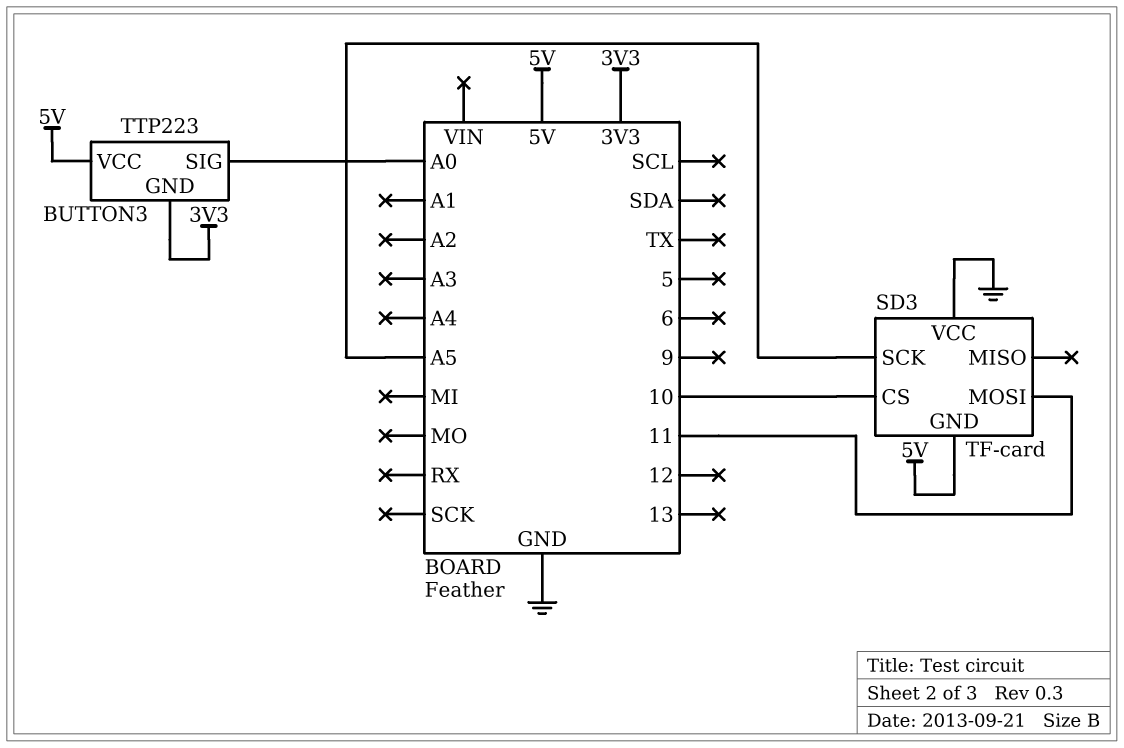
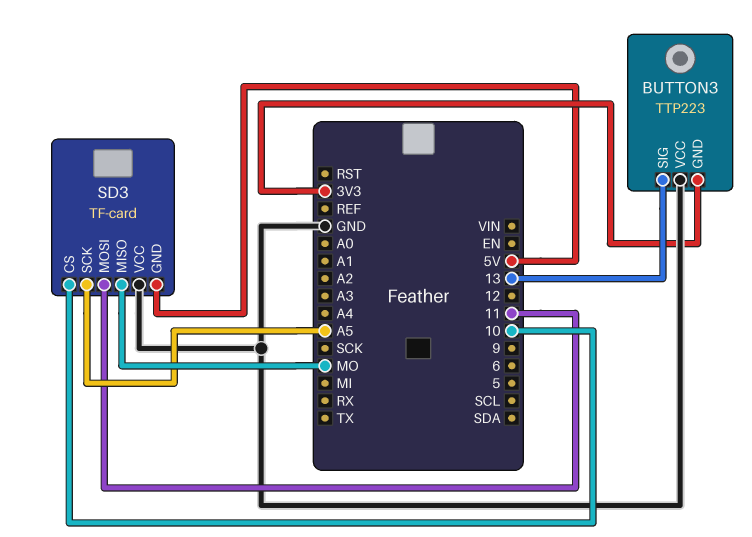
BUTTON3 pin SIG: A0 -> 13
BUTTON3 pin VCC: 5V -> GND
SD3 pin MISO: none -> MO

